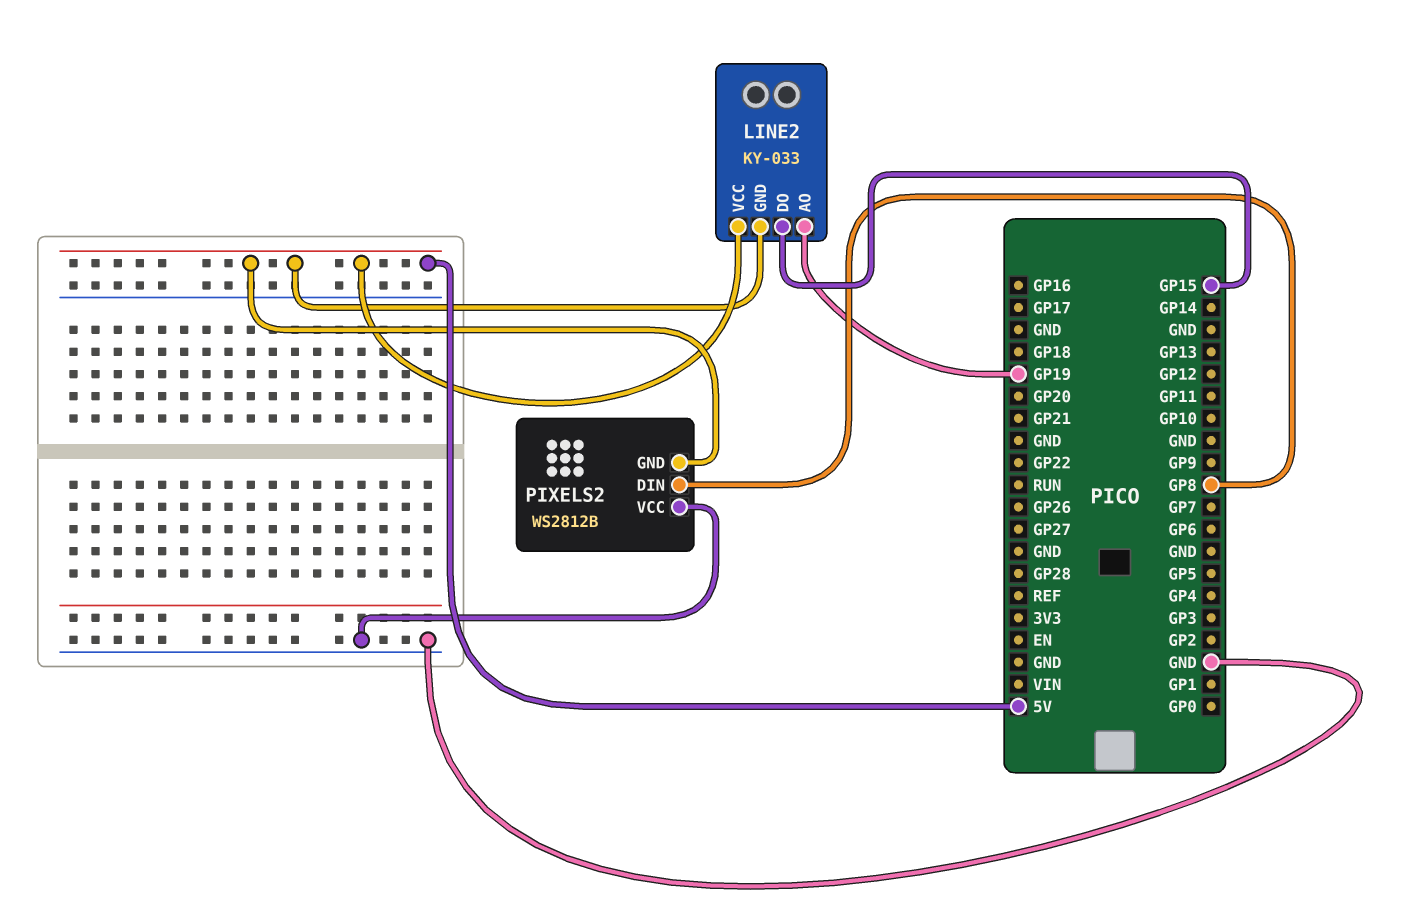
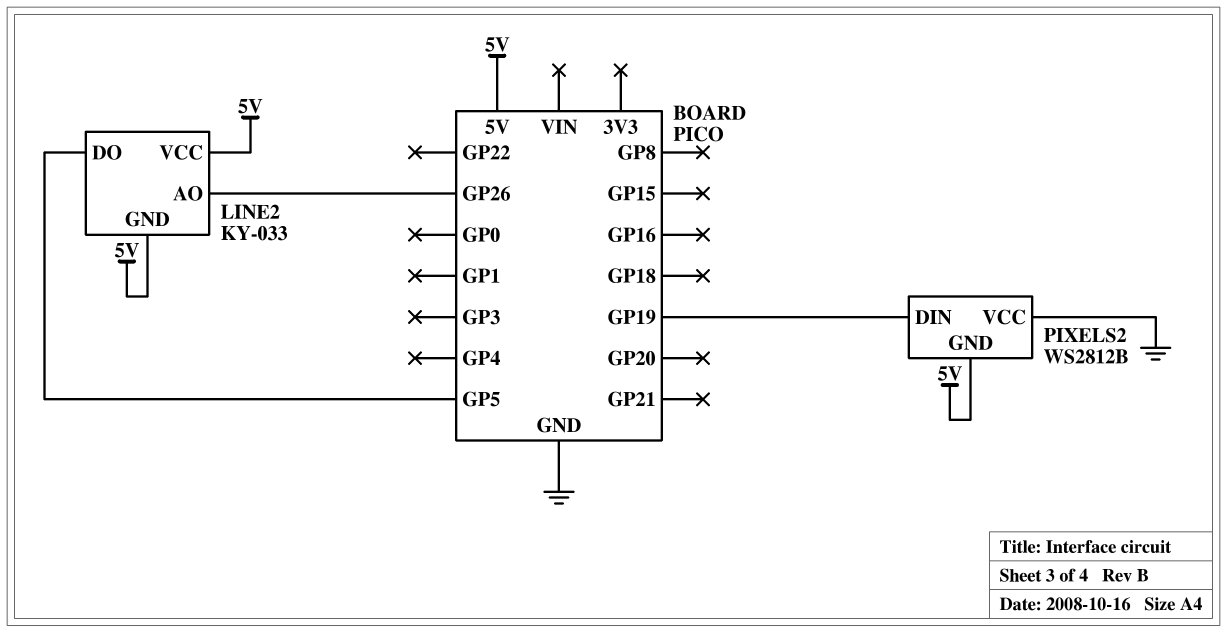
LINE2 pin AO: GP19 -> GP26
LINE2 pin DO: GP15 -> GP5
PIXELS2 pin DIN: GP8 -> GP19

